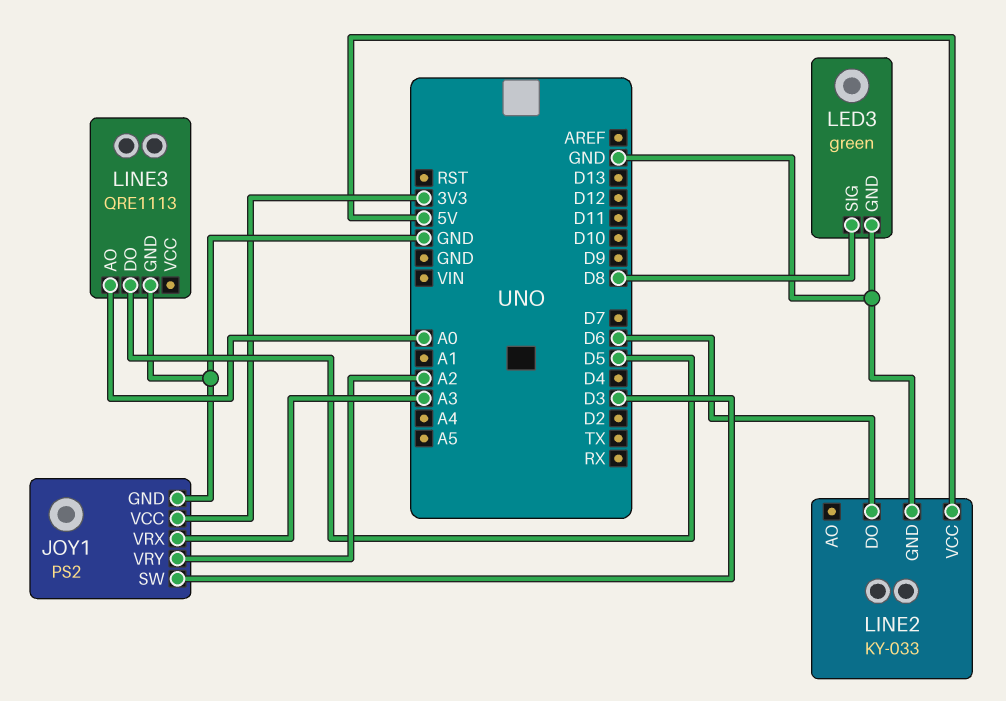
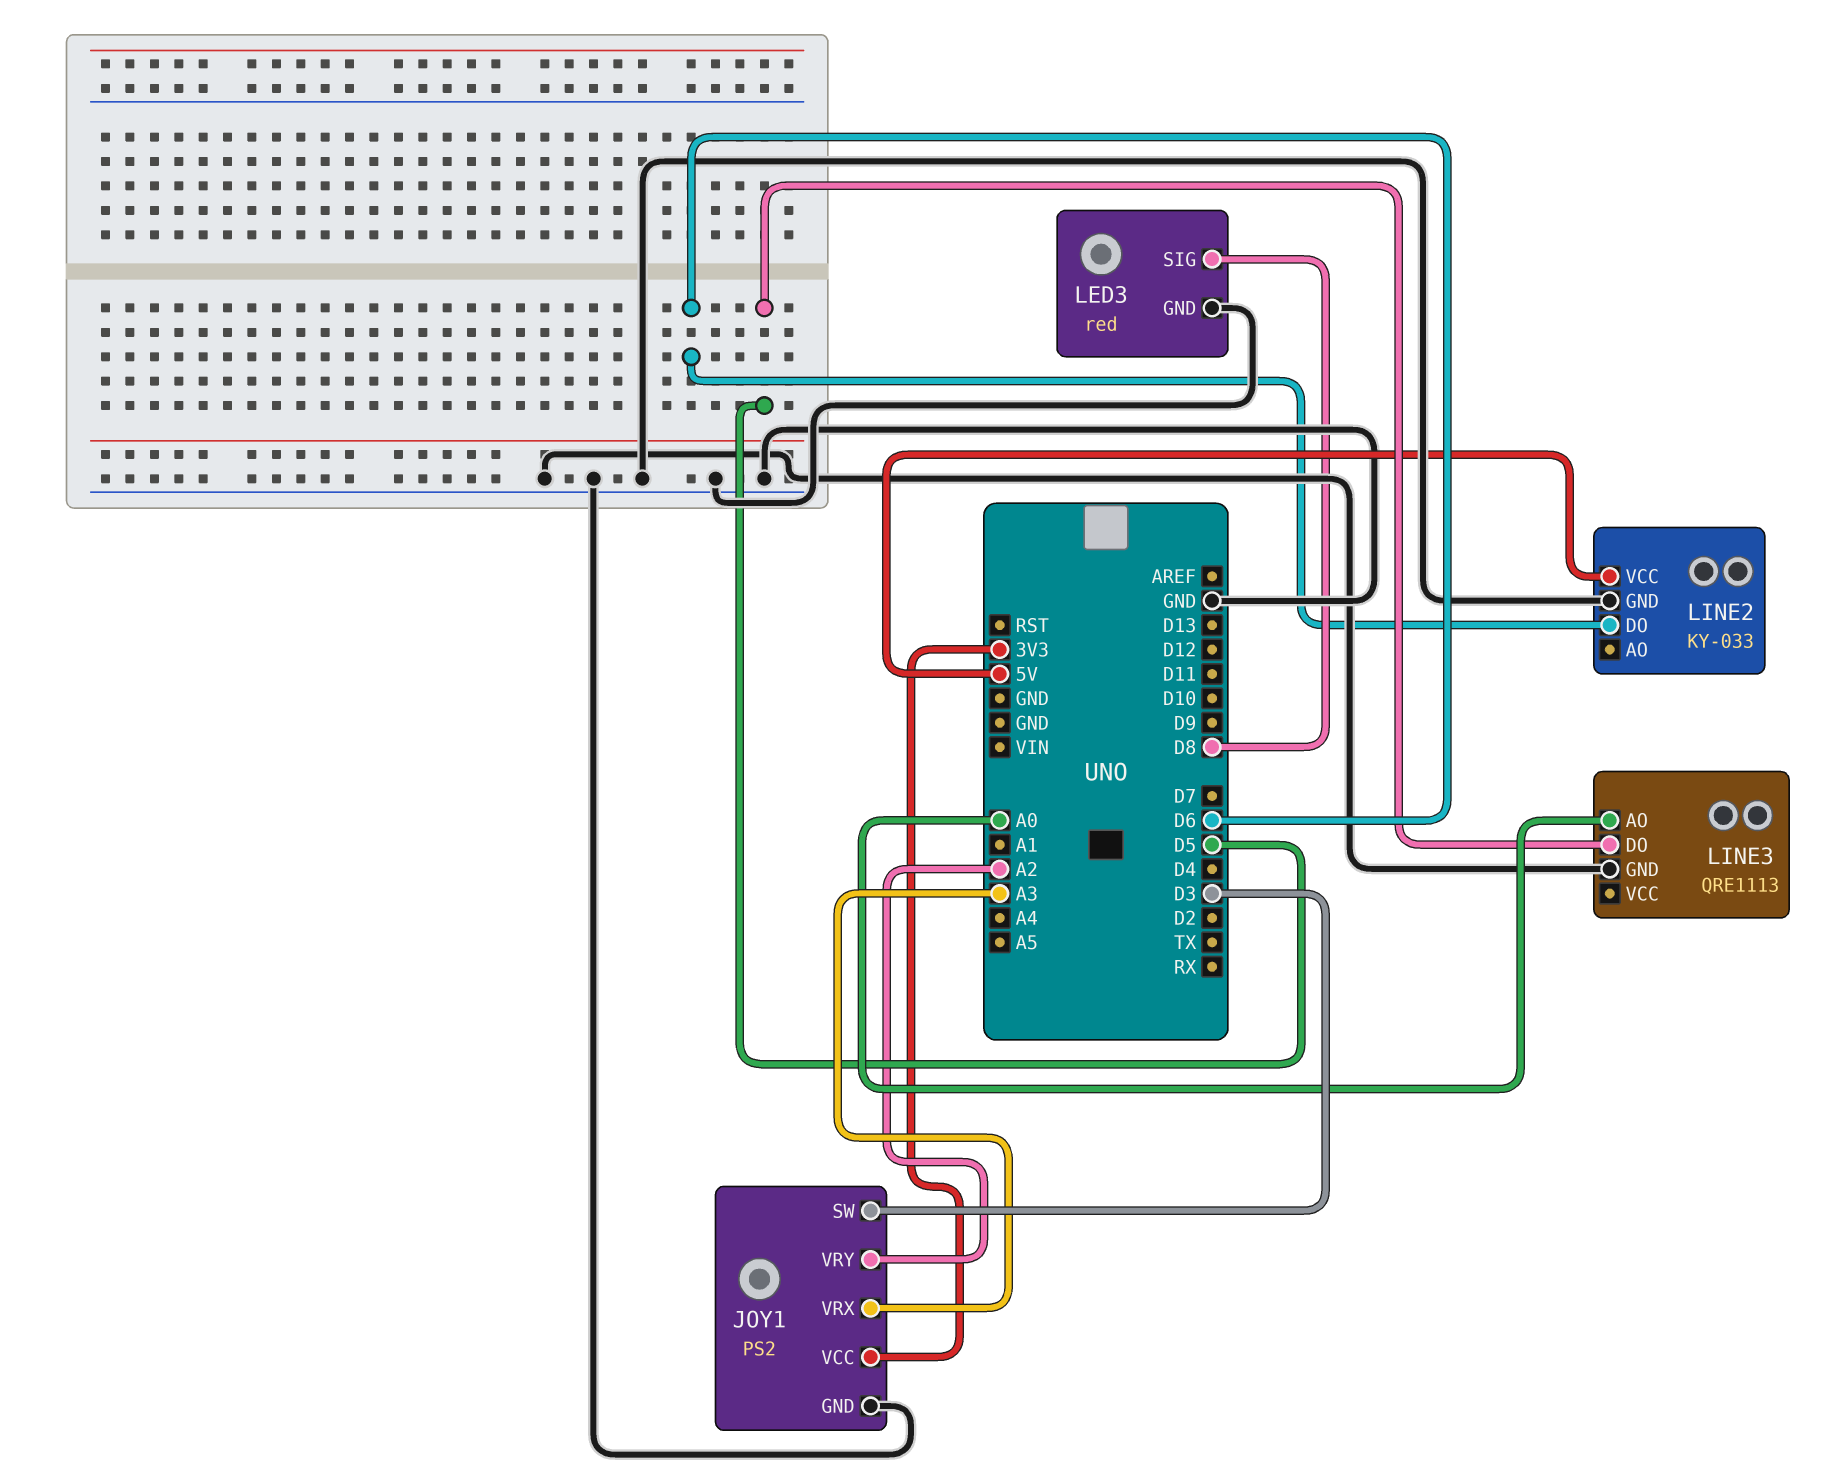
LED3: green -> red

